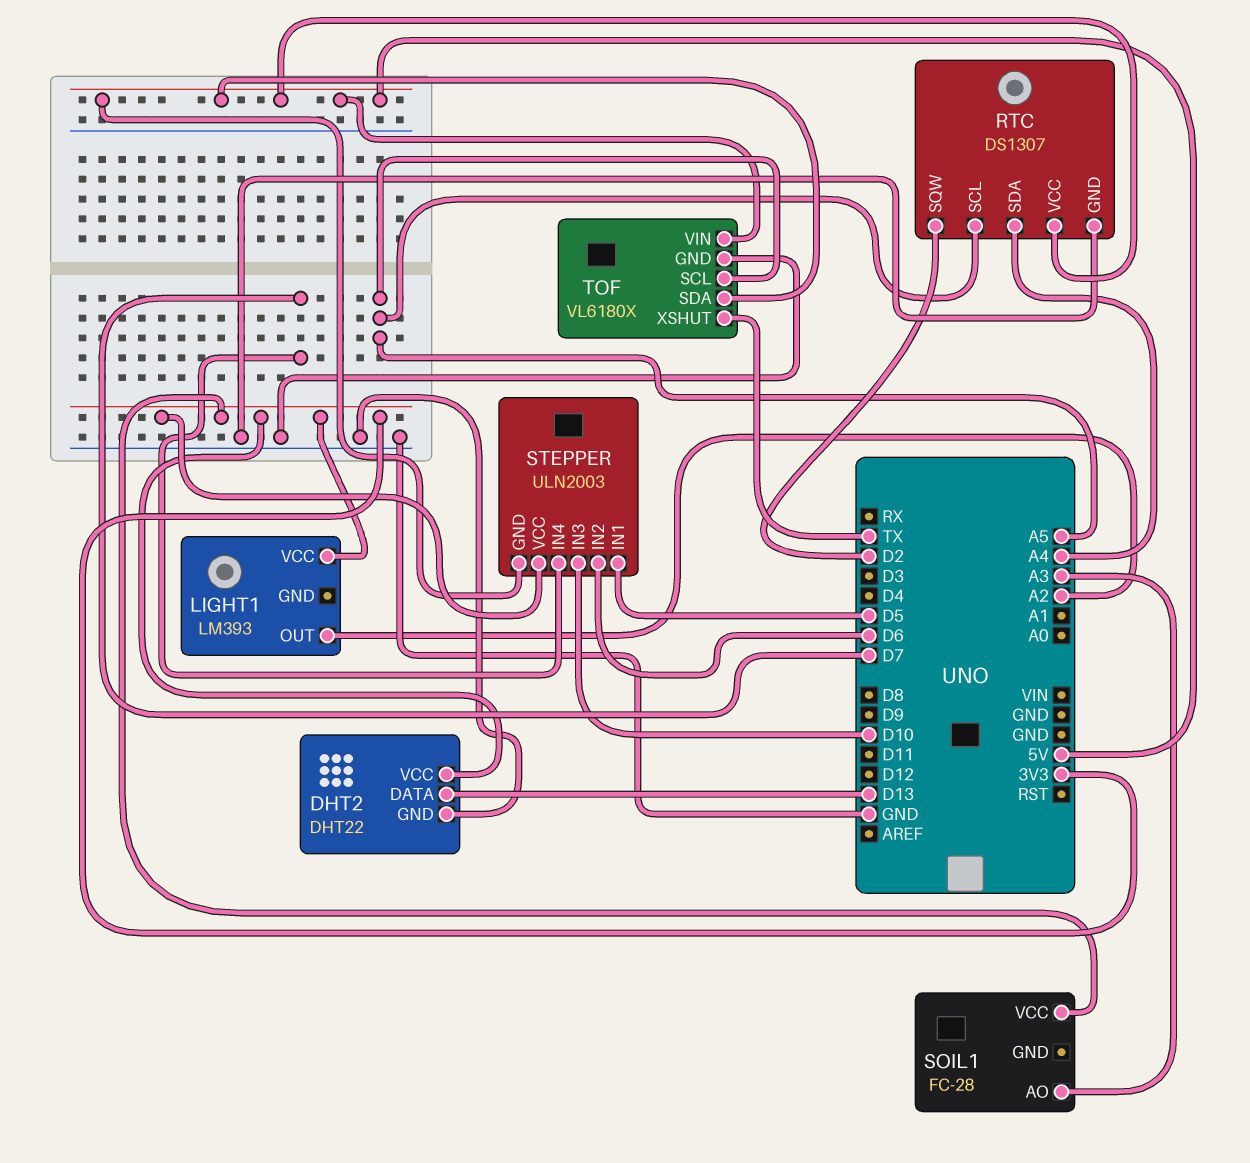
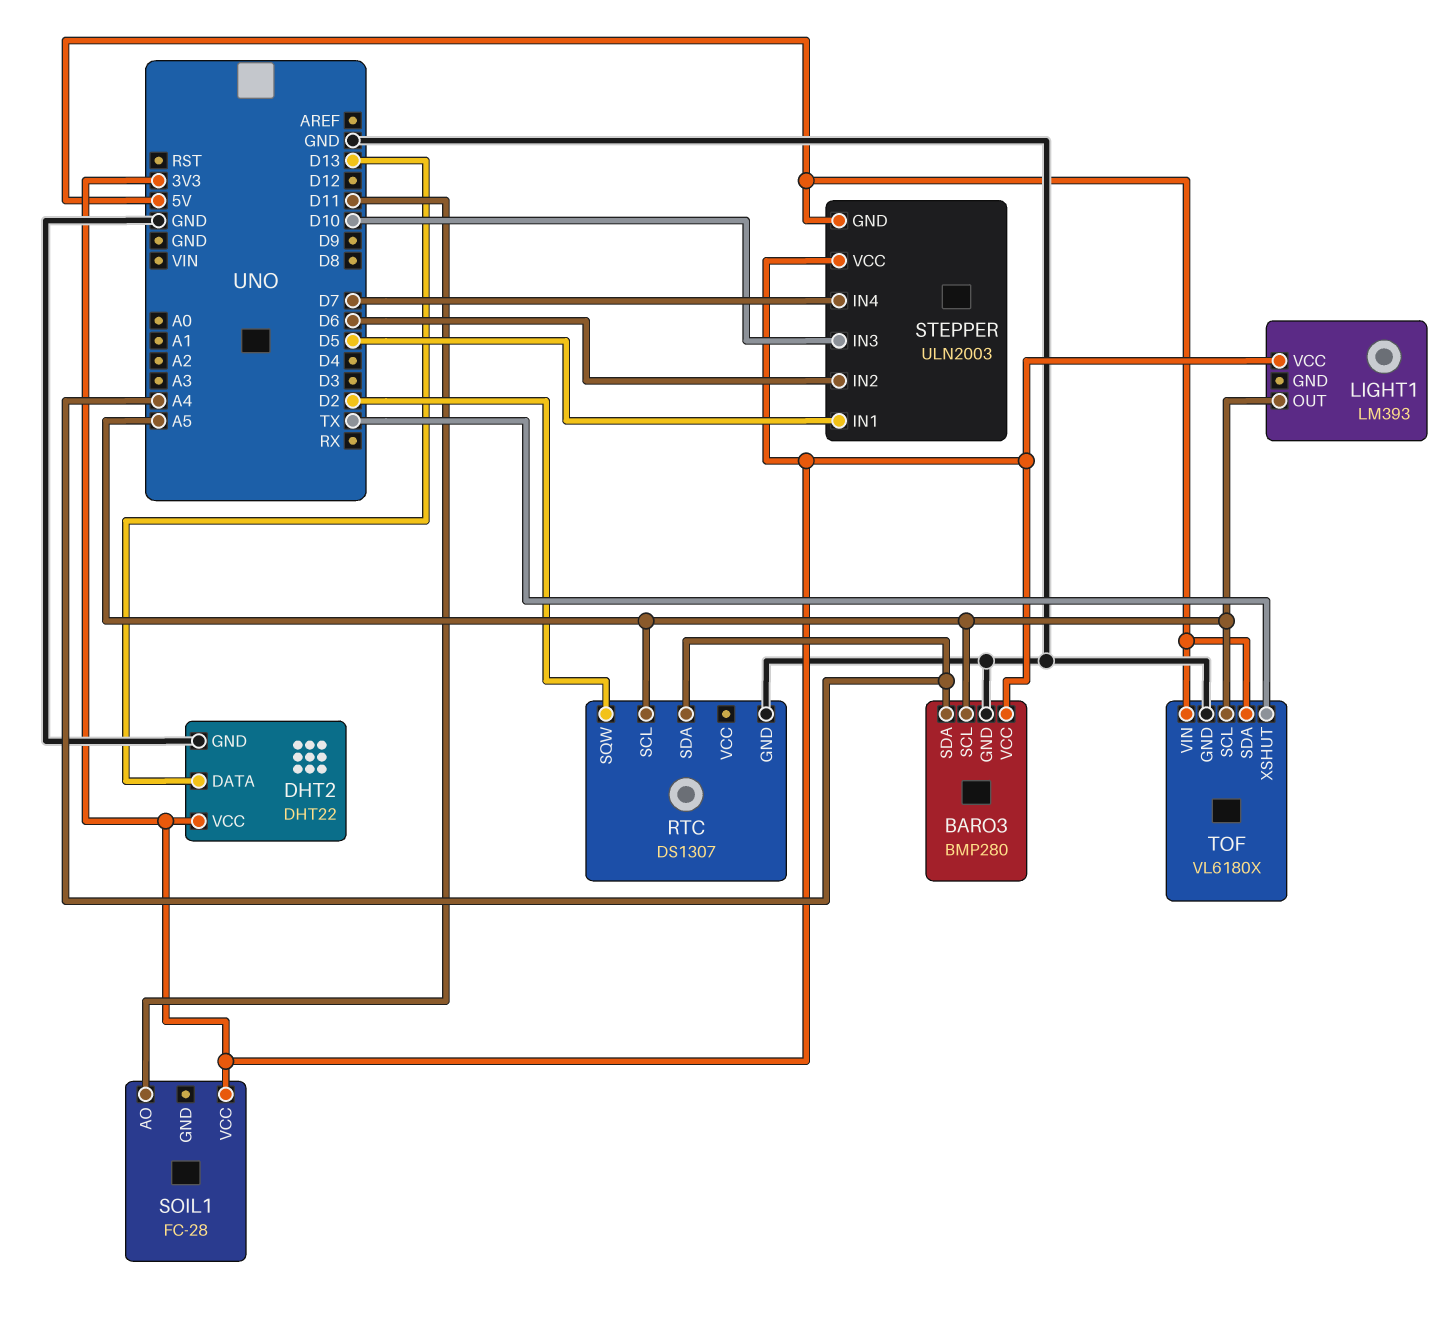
BARO3: none -> BMP280
BARO3 pin GND: none -> GND
BARO3 pin SCL: none -> A5
BARO3 pin SDA: none -> A4
BARO3 pin VCC: none -> 3V3
LIGHT1 pin OUT: A2 -> A5
RTC pin VCC: 5V -> none
SOIL1 pin AO: A3 -> D11

